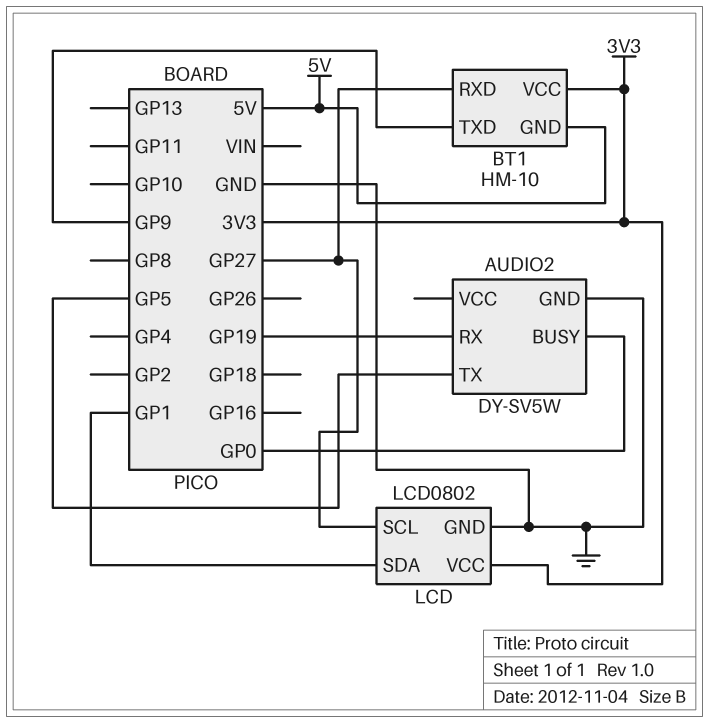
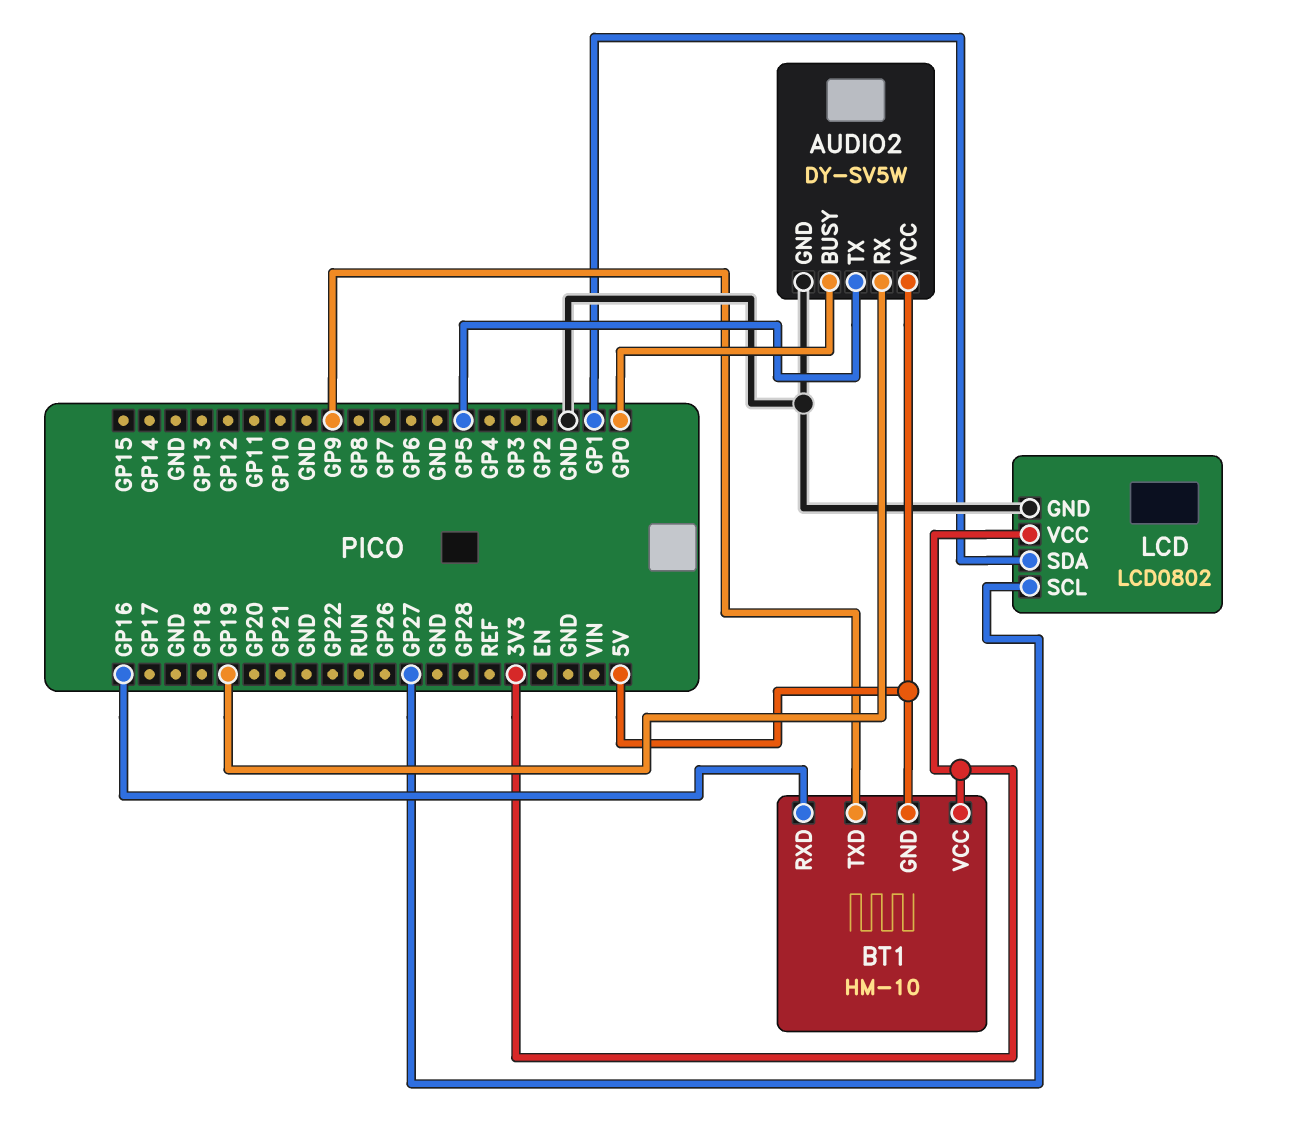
AUDIO2 pin VCC: none -> 5V
BT1 pin RXD: GP27 -> GP16

